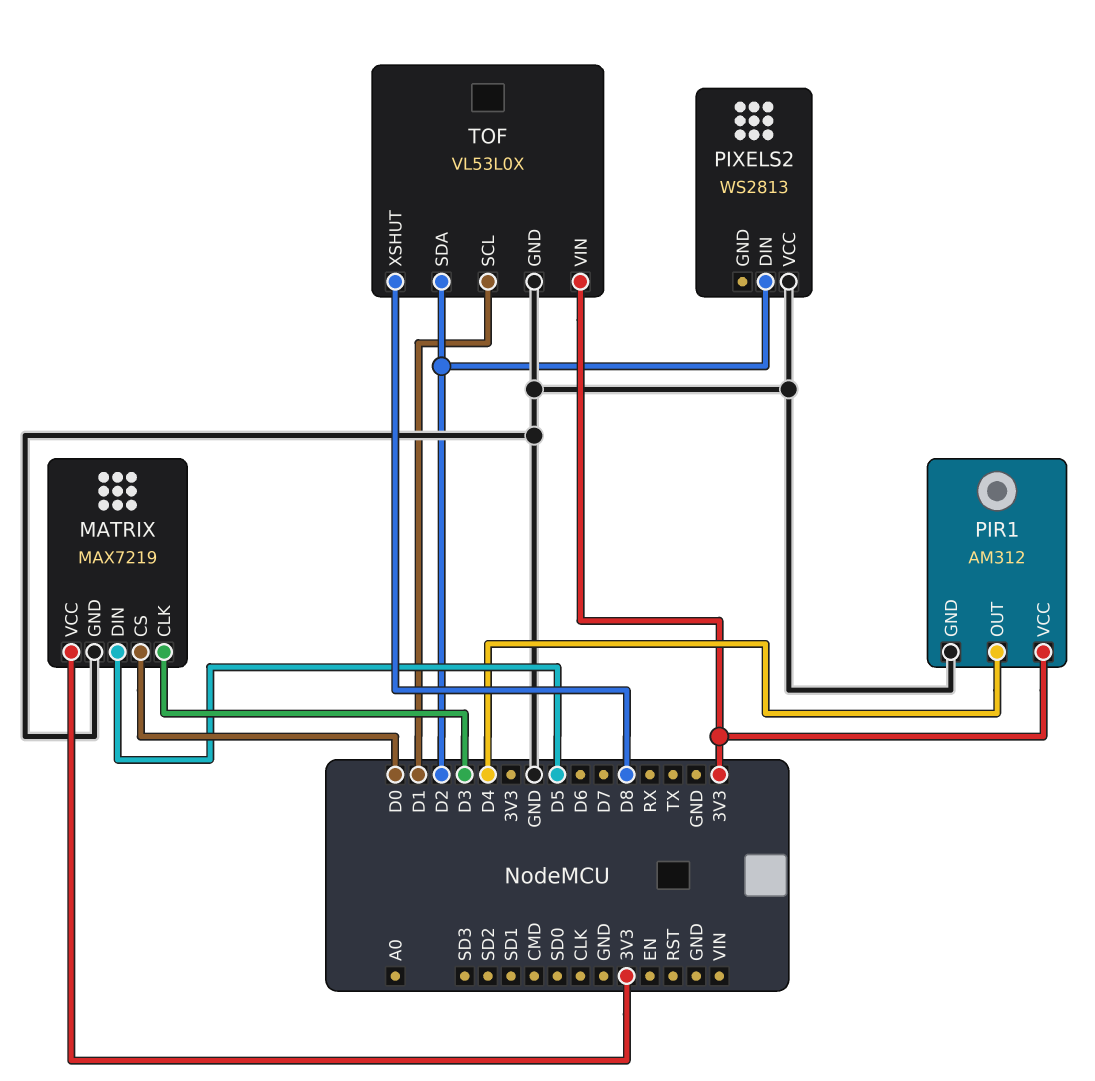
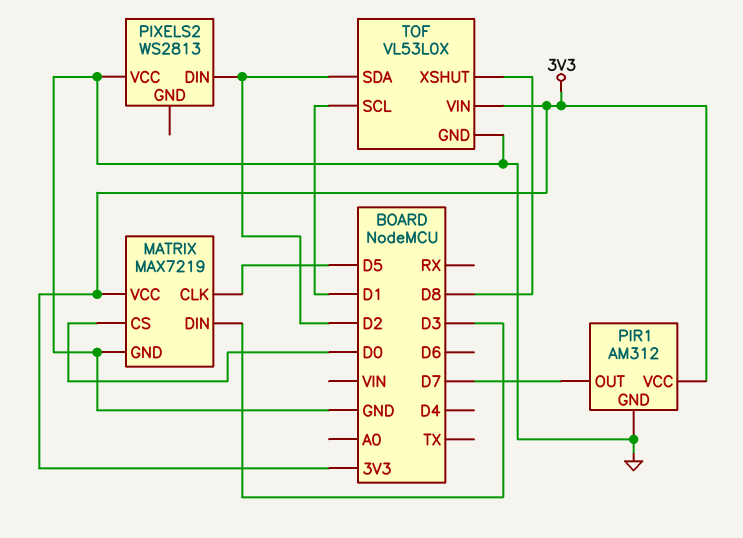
MATRIX pin CLK: D3 -> D5
MATRIX pin DIN: D5 -> D3
PIR1 pin OUT: D4 -> D7

